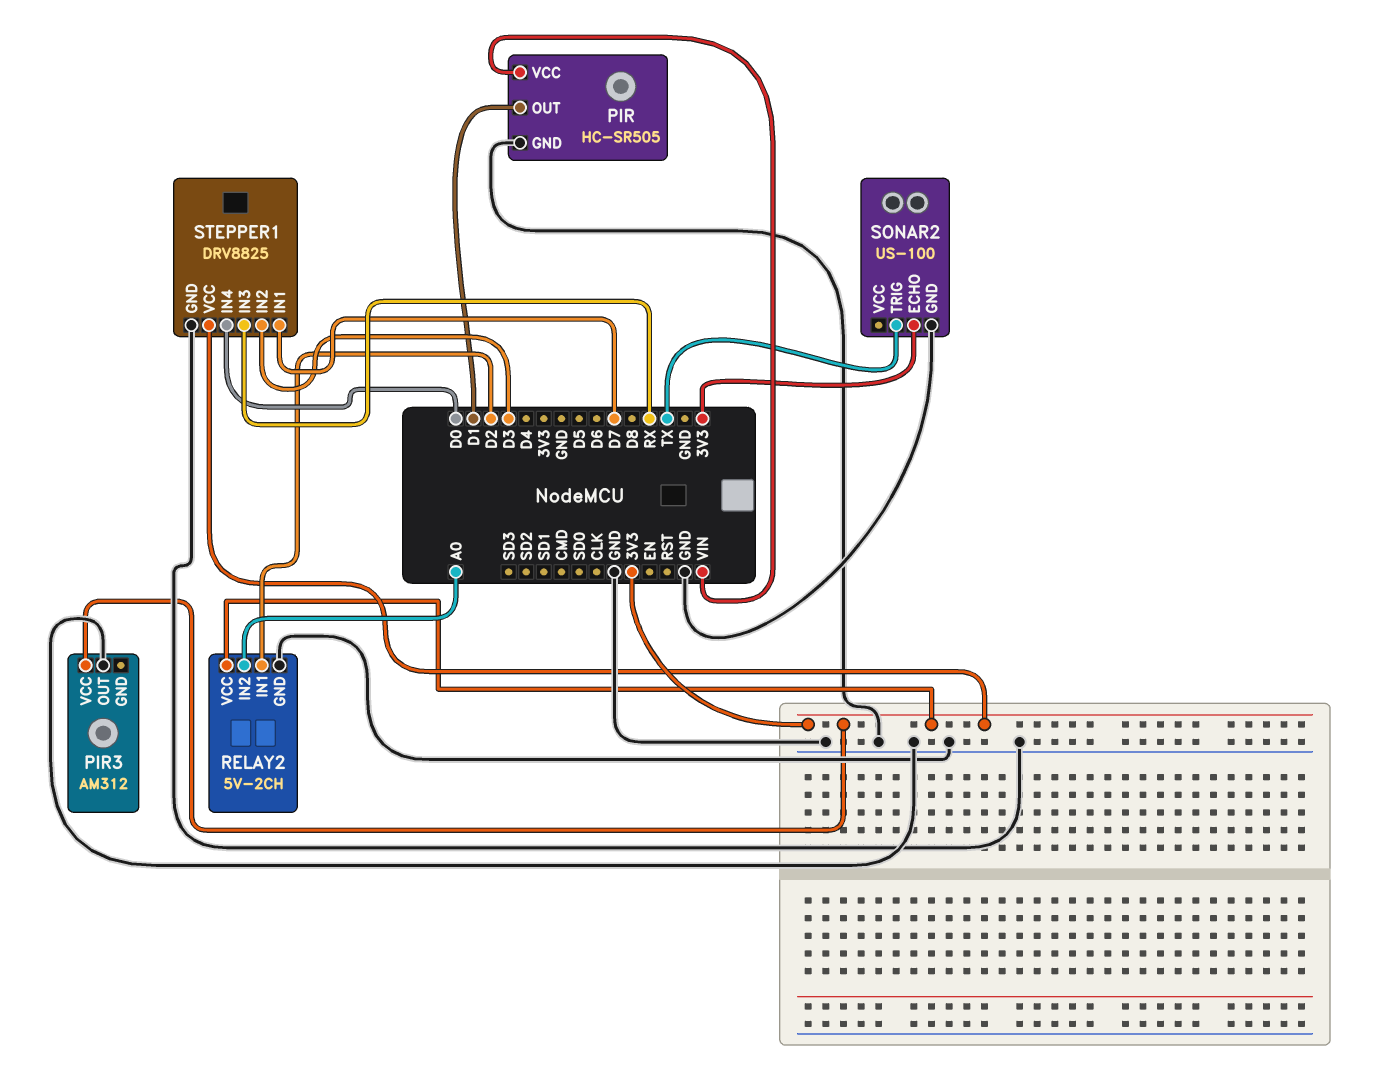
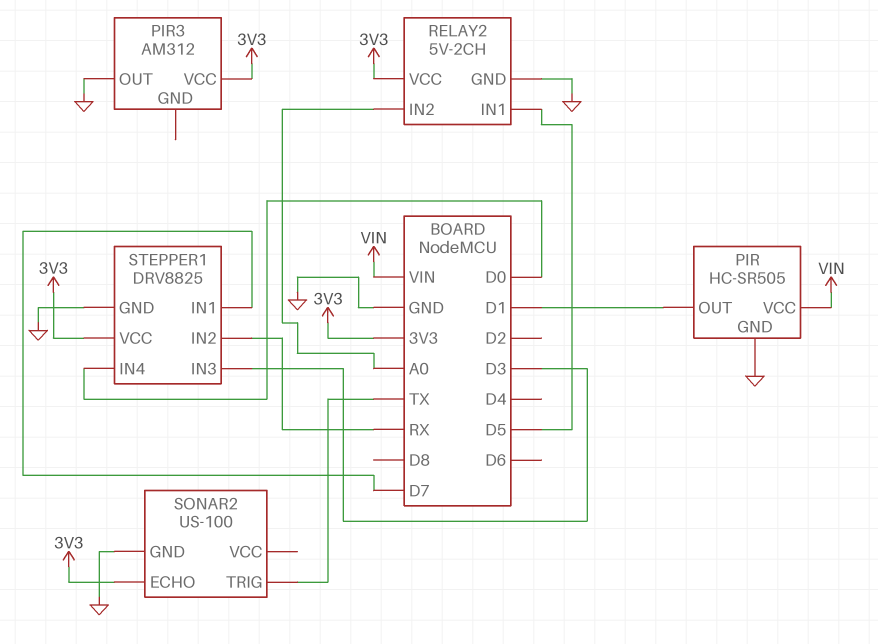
RELAY2 pin IN1: D2 -> D5
STEPPER1 pin IN2: D3 -> RX
STEPPER1 pin IN3: RX -> D3

